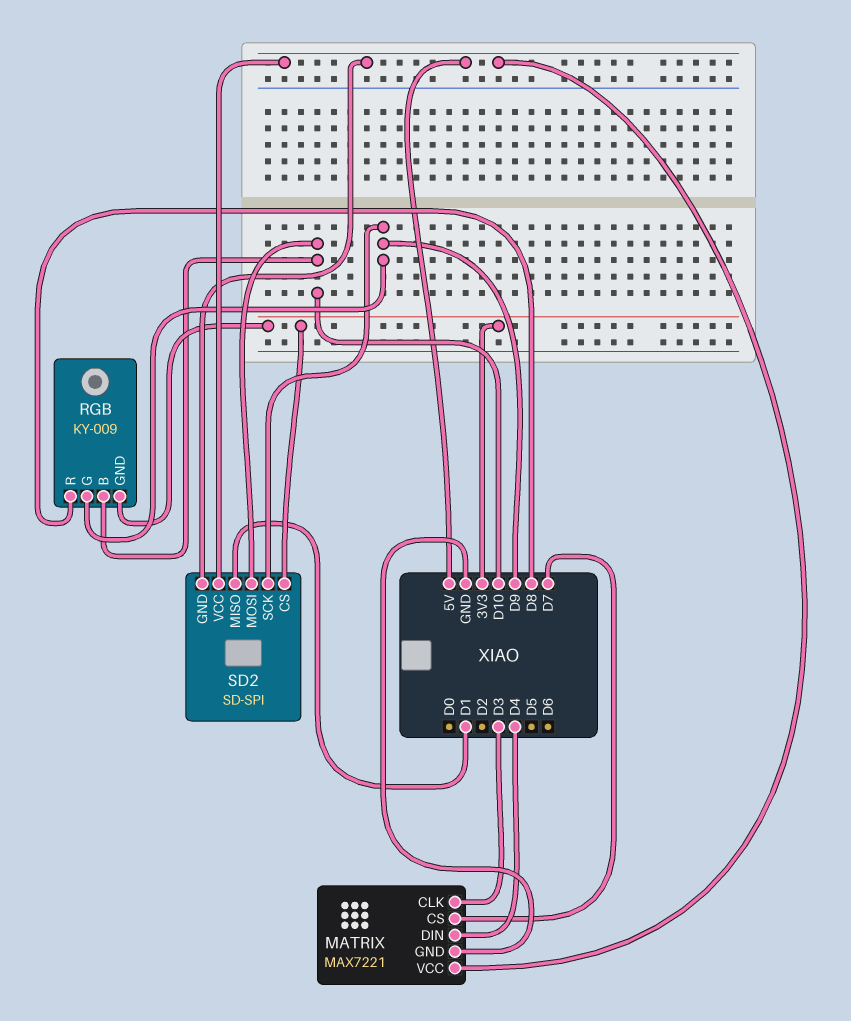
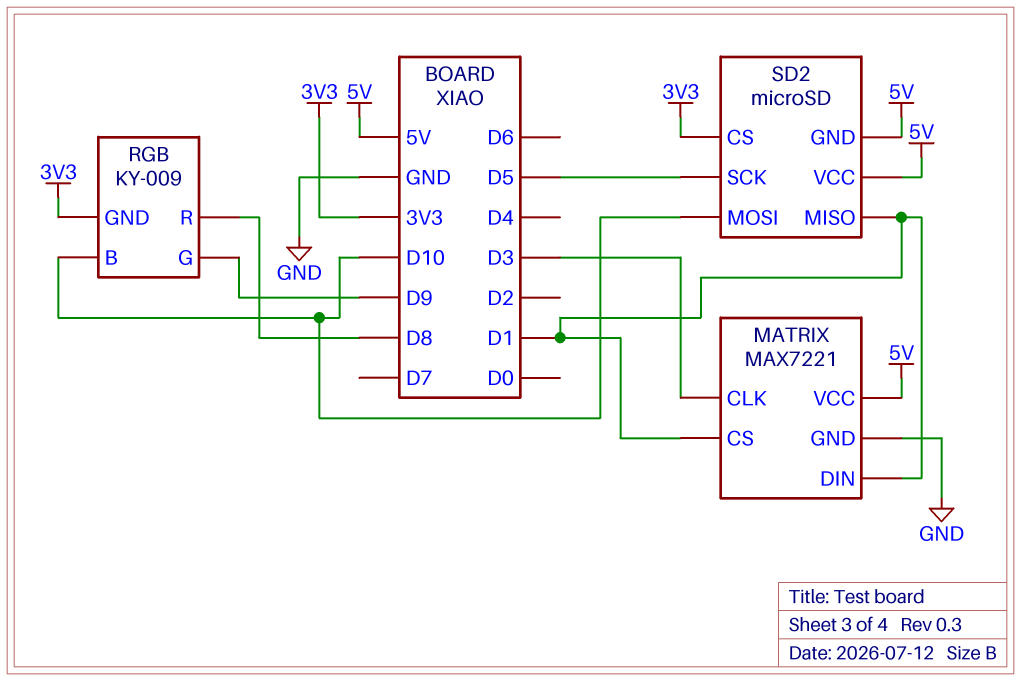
MATRIX pin CS: D7 -> D1
MATRIX pin DIN: D4 -> D1
SD2: SD-SPI -> microSD
SD2 pin SCK: D9 -> D5

